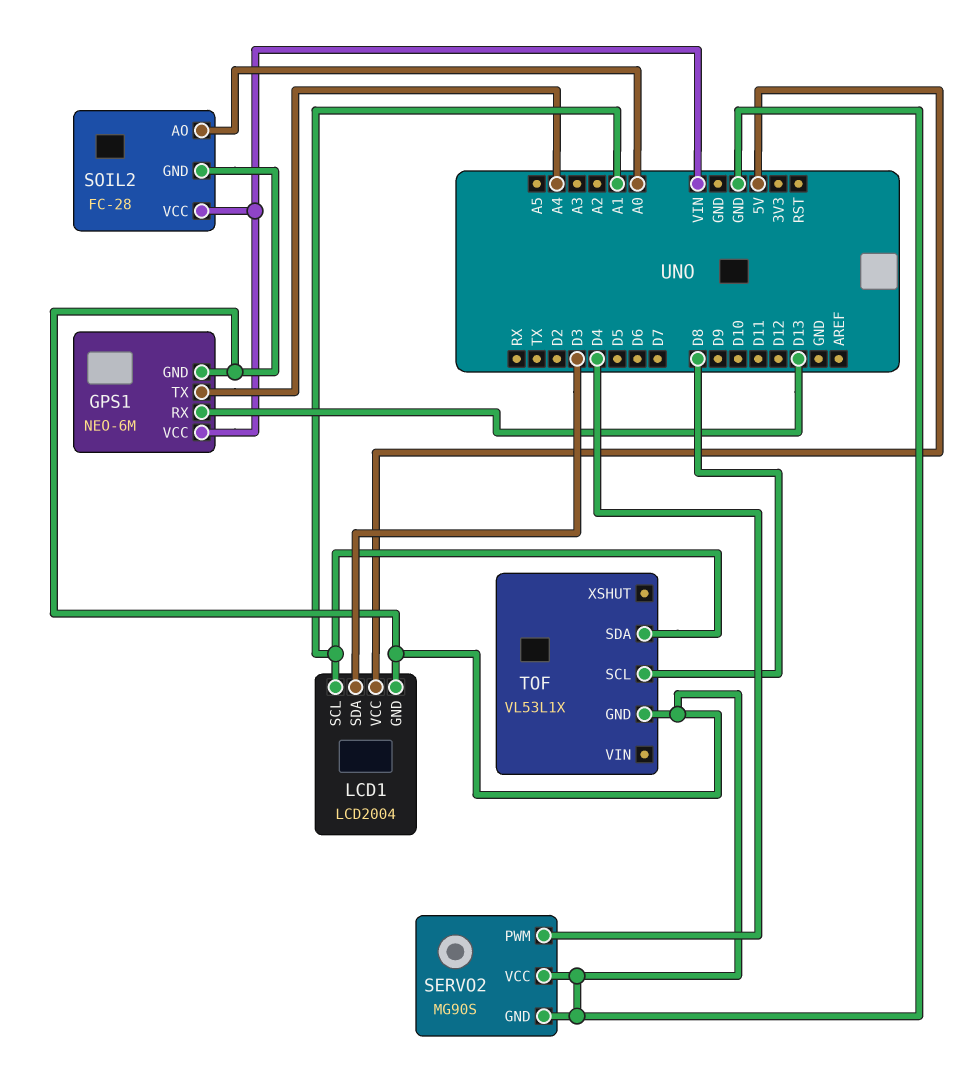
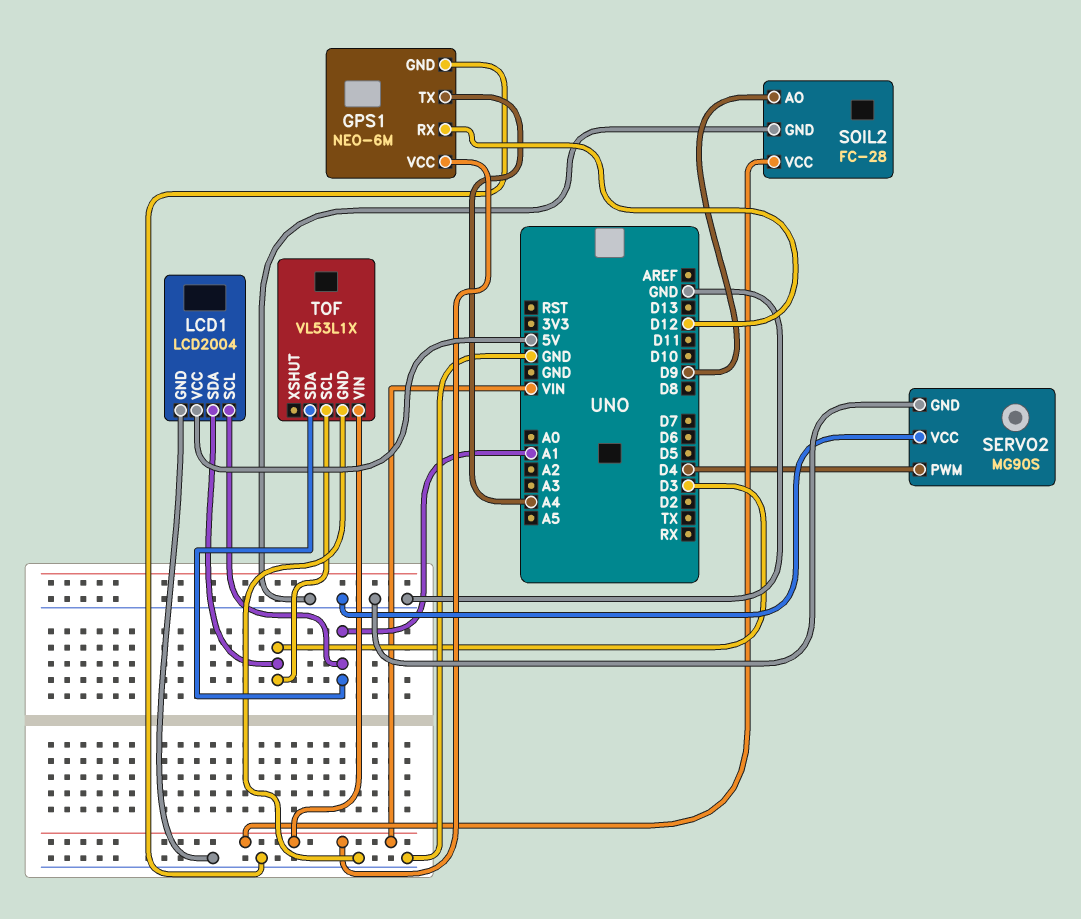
GPS1 pin RX: D13 -> D12
SOIL2 pin AO: A0 -> D9
TOF pin SCL: D8 -> D3
TOF pin VIN: none -> VIN

